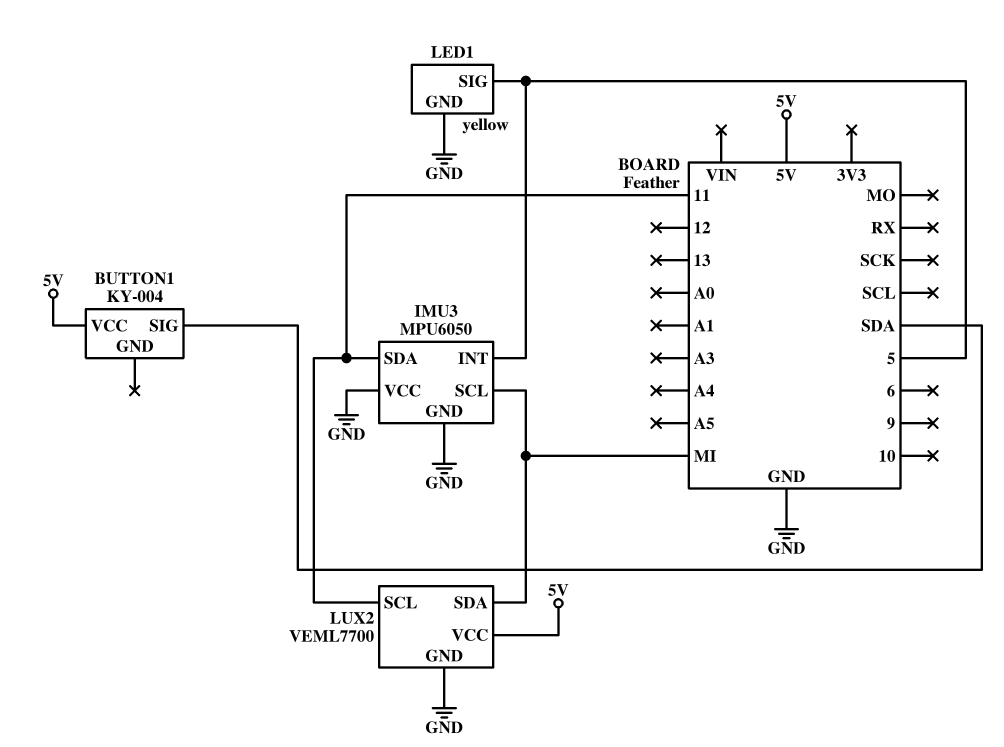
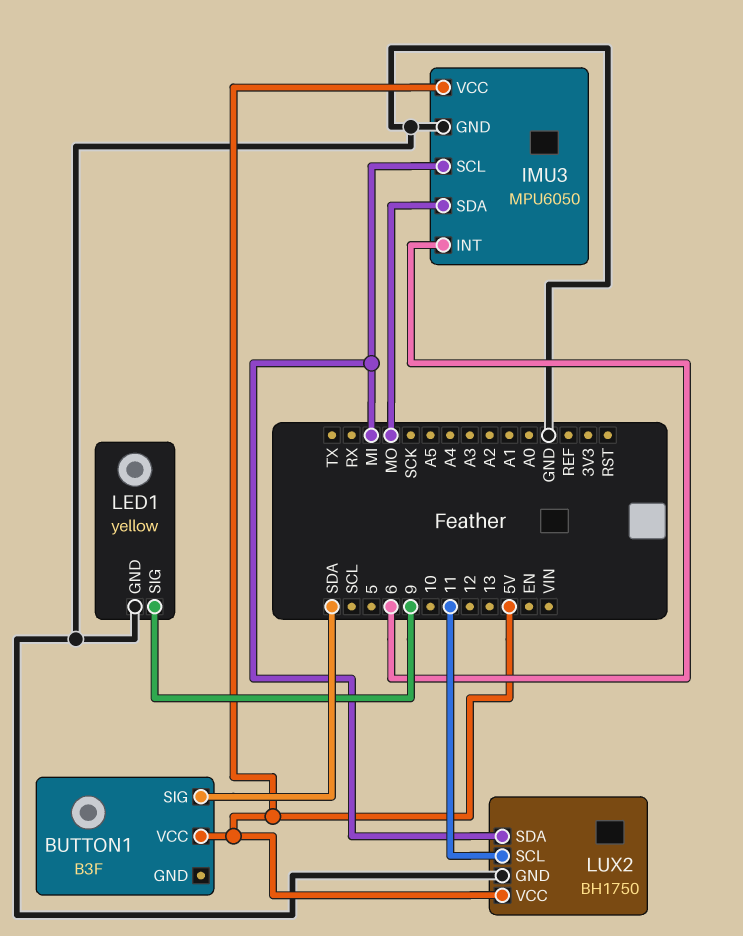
BUTTON1: KY-004 -> B3F
IMU3 pin INT: 5 -> 6
IMU3 pin SDA: 11 -> MO
IMU3 pin VCC: GND -> 5V
LED1 pin SIG: 5 -> 9
LUX2: VEML7700 -> BH1750

